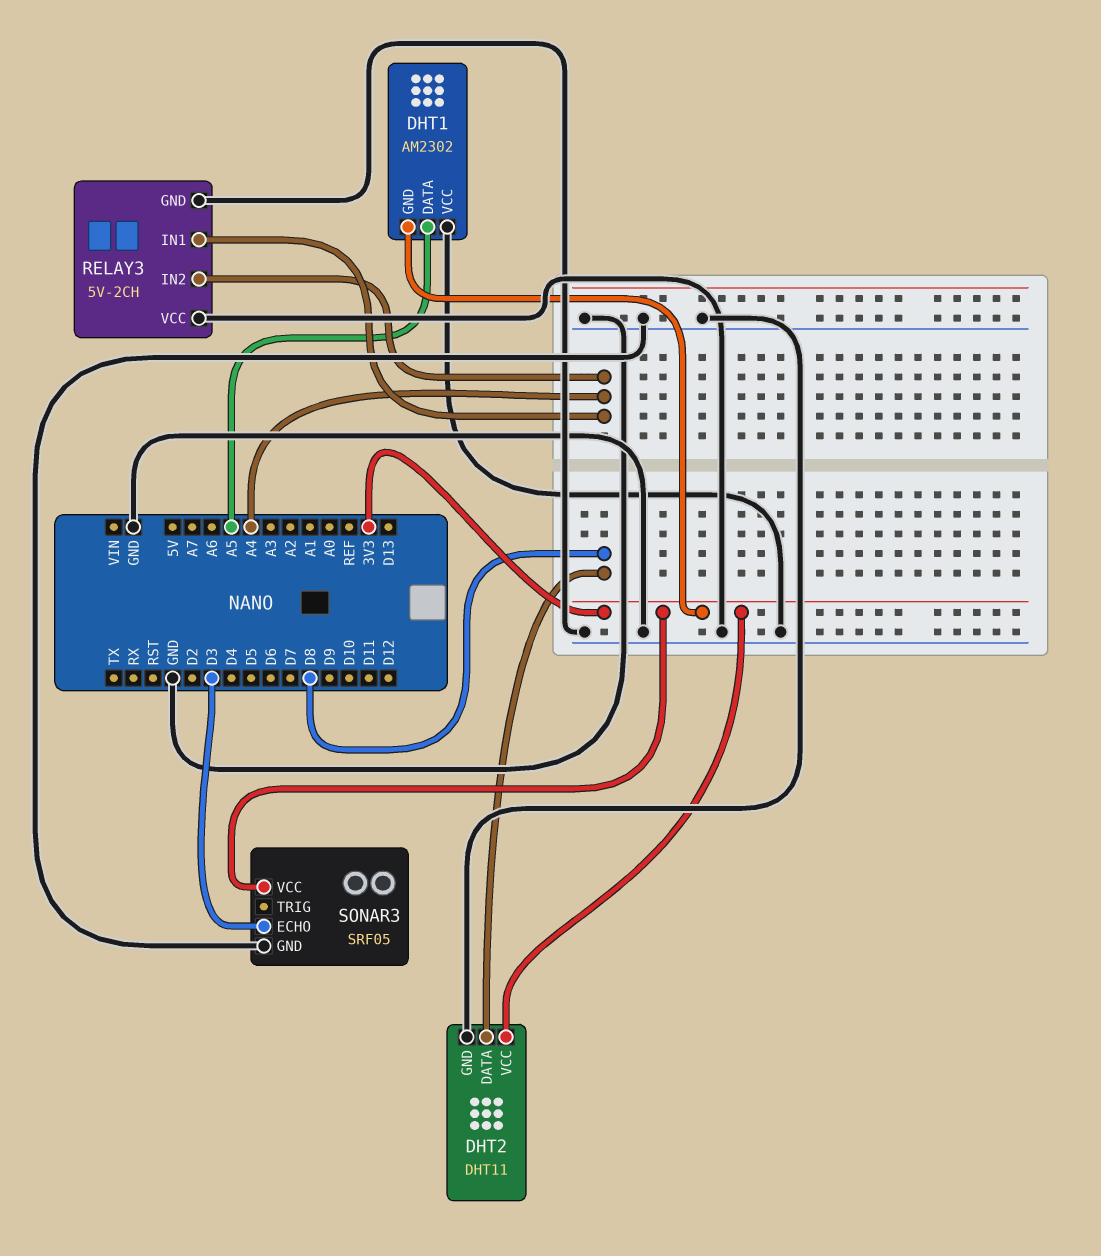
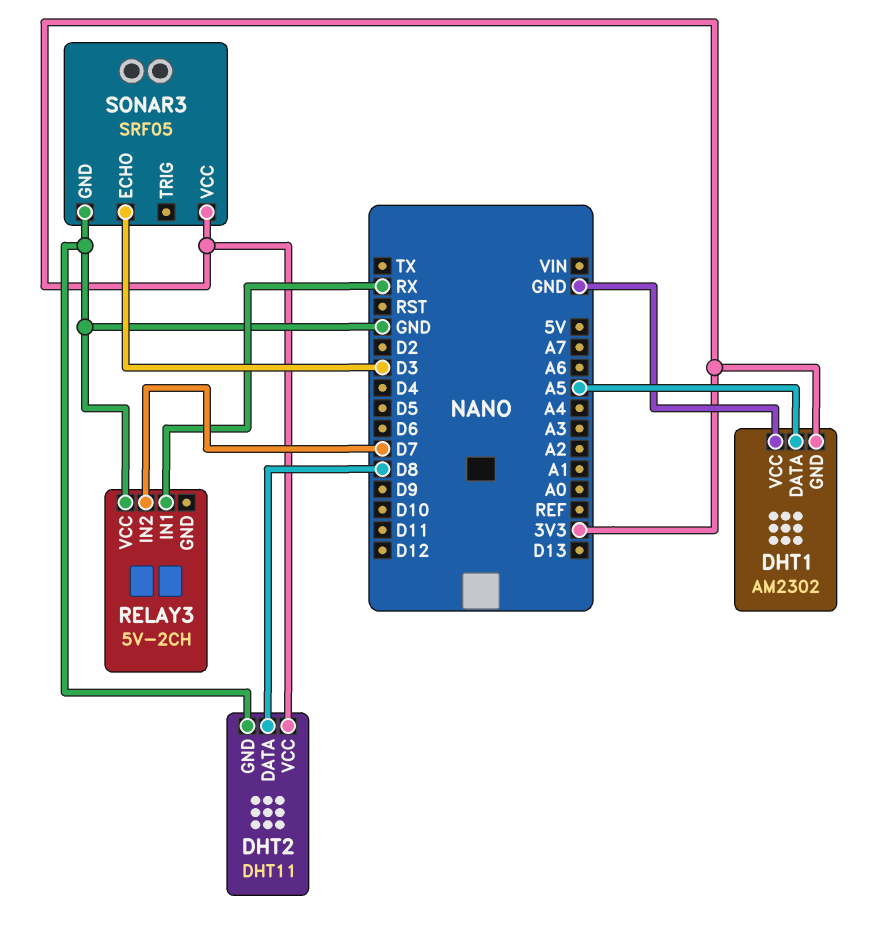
RELAY3 pin GND: GND -> none
RELAY3 pin IN1: A4 -> RX
RELAY3 pin IN2: A4 -> D7

